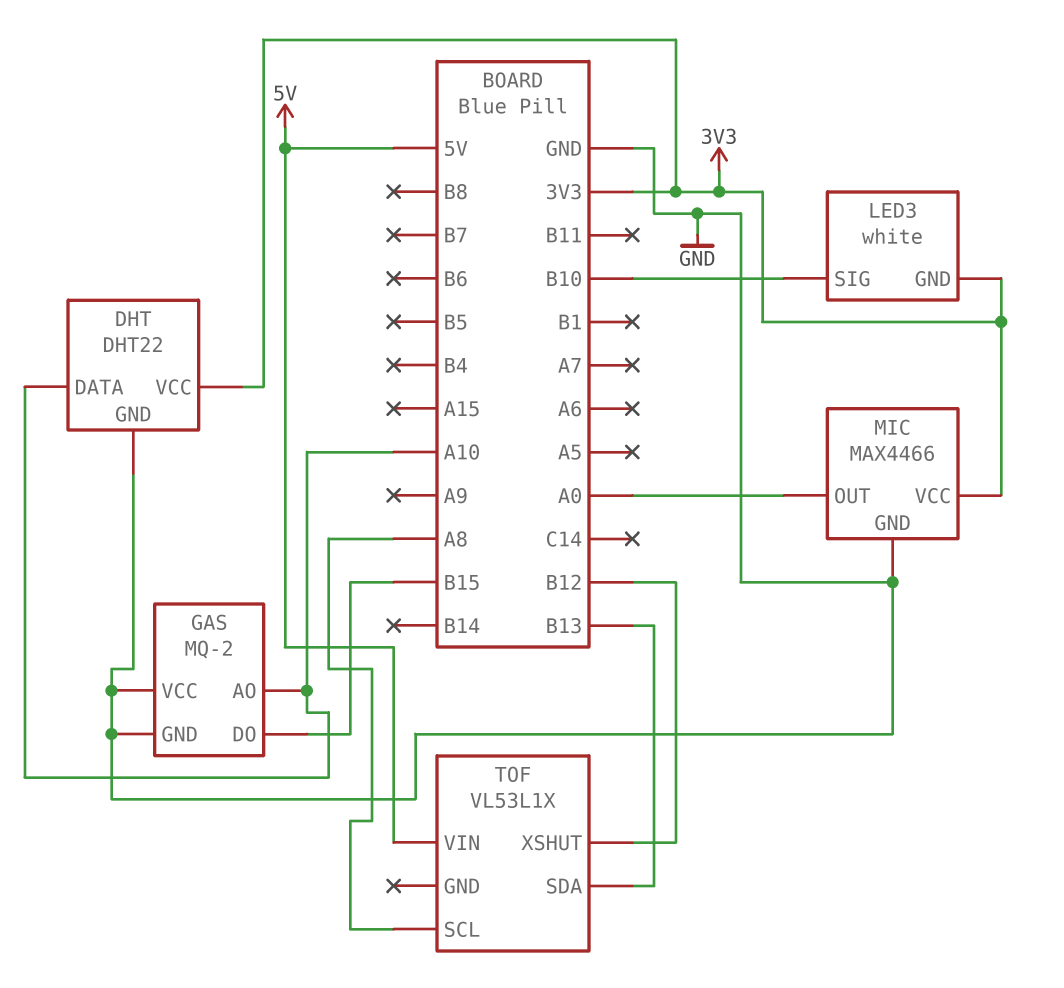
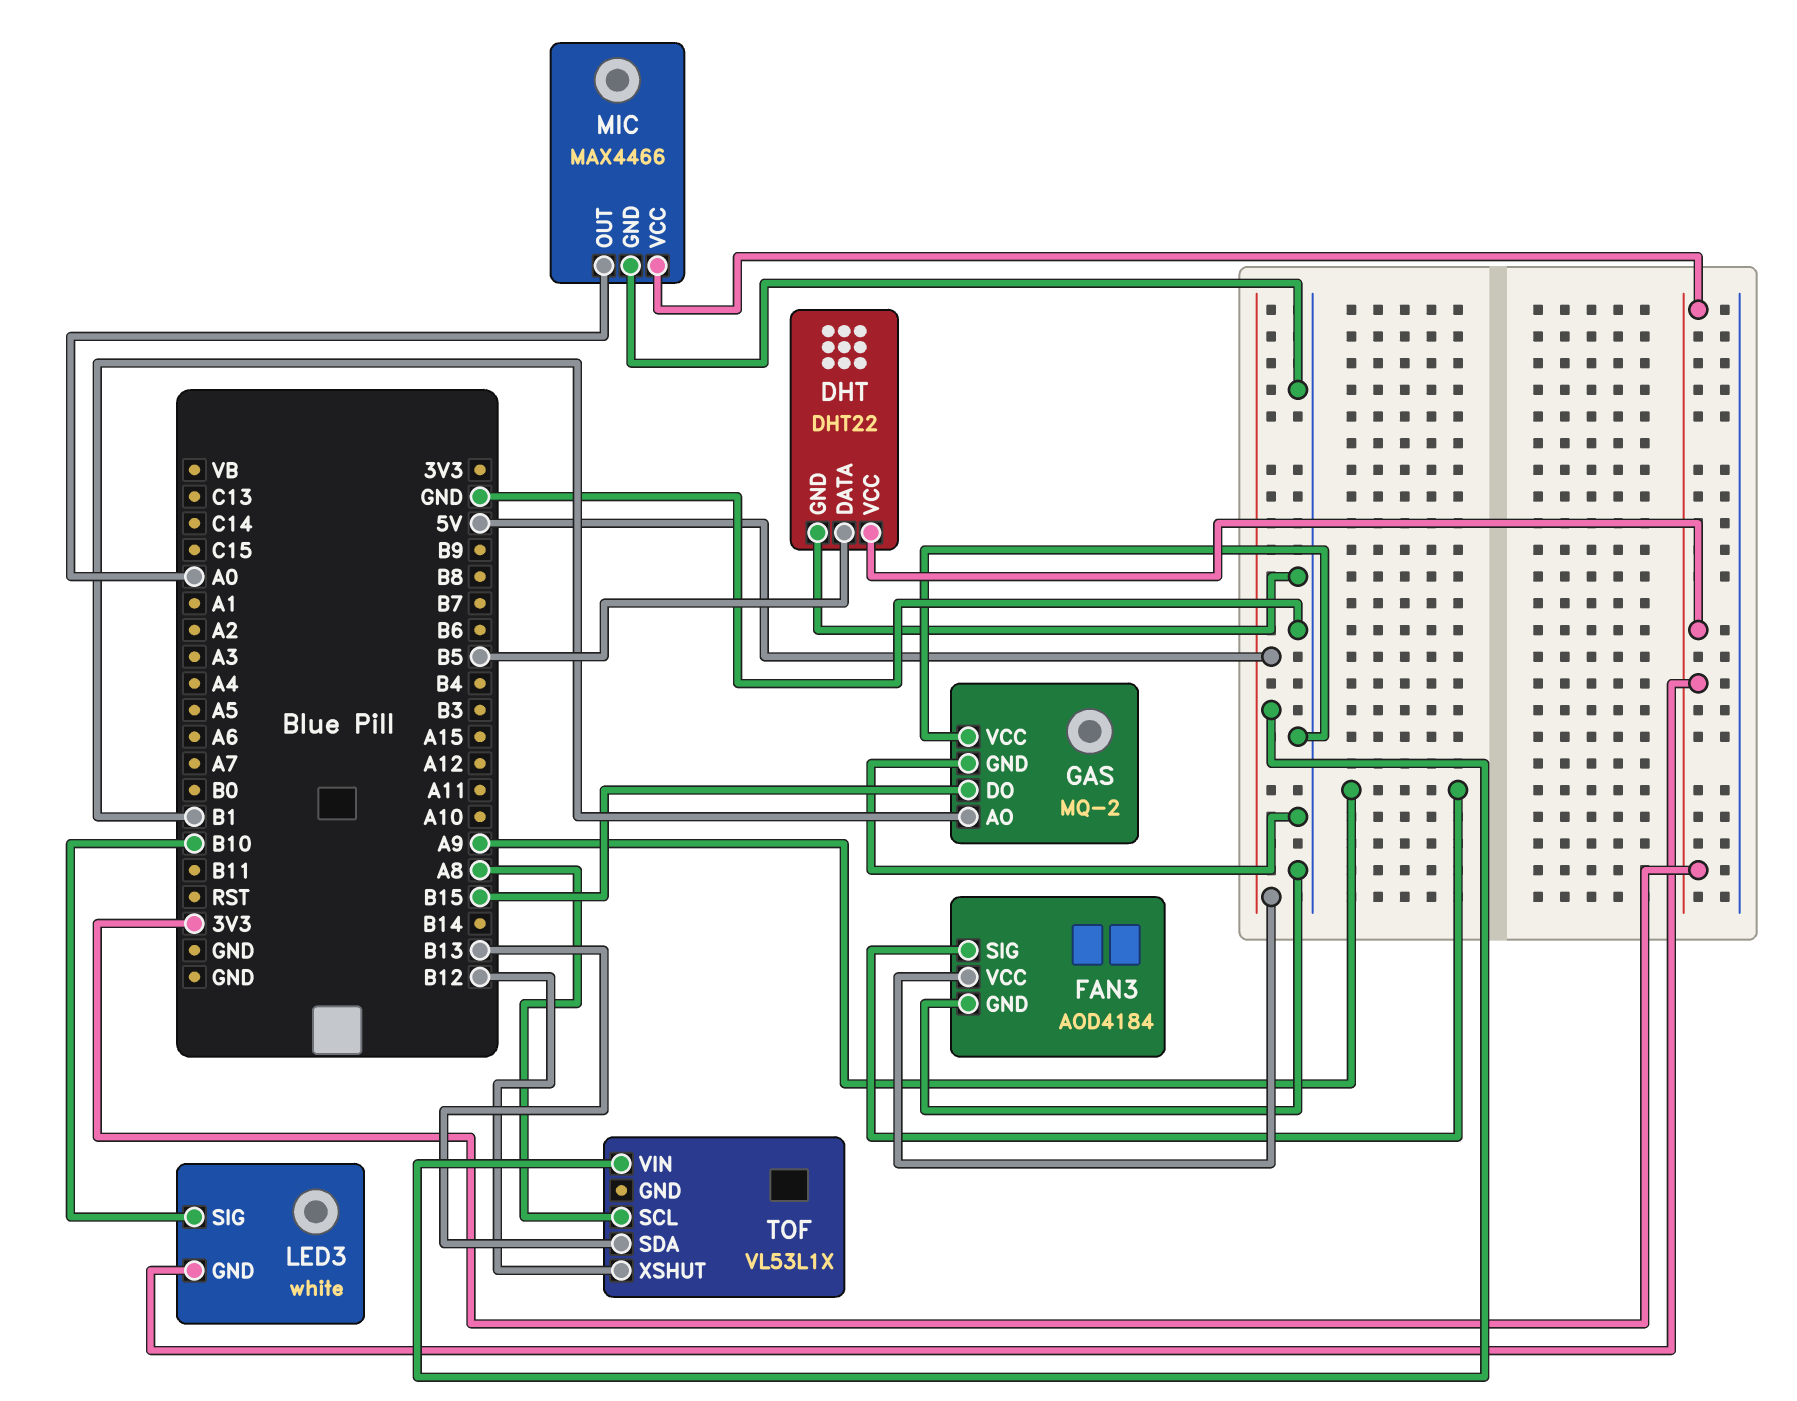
DHT pin DATA: A10 -> B5
FAN3: none -> AOD4184
FAN3 pin GND: none -> GND
FAN3 pin SIG: none -> A9
FAN3 pin VCC: none -> 5V
GAS pin AO: A10 -> B1

